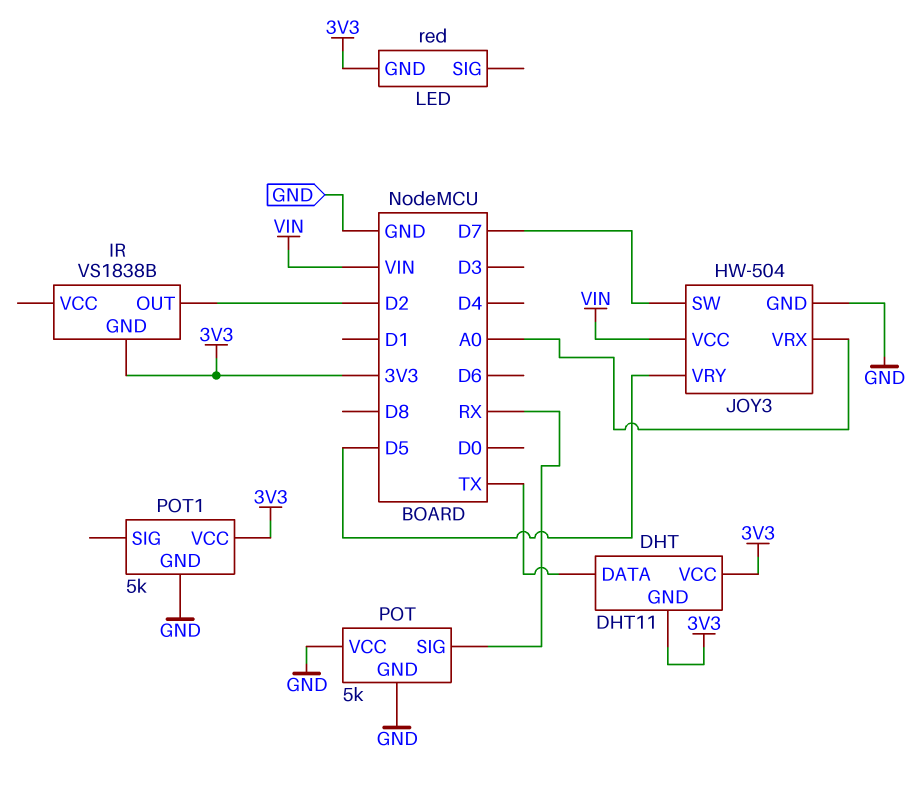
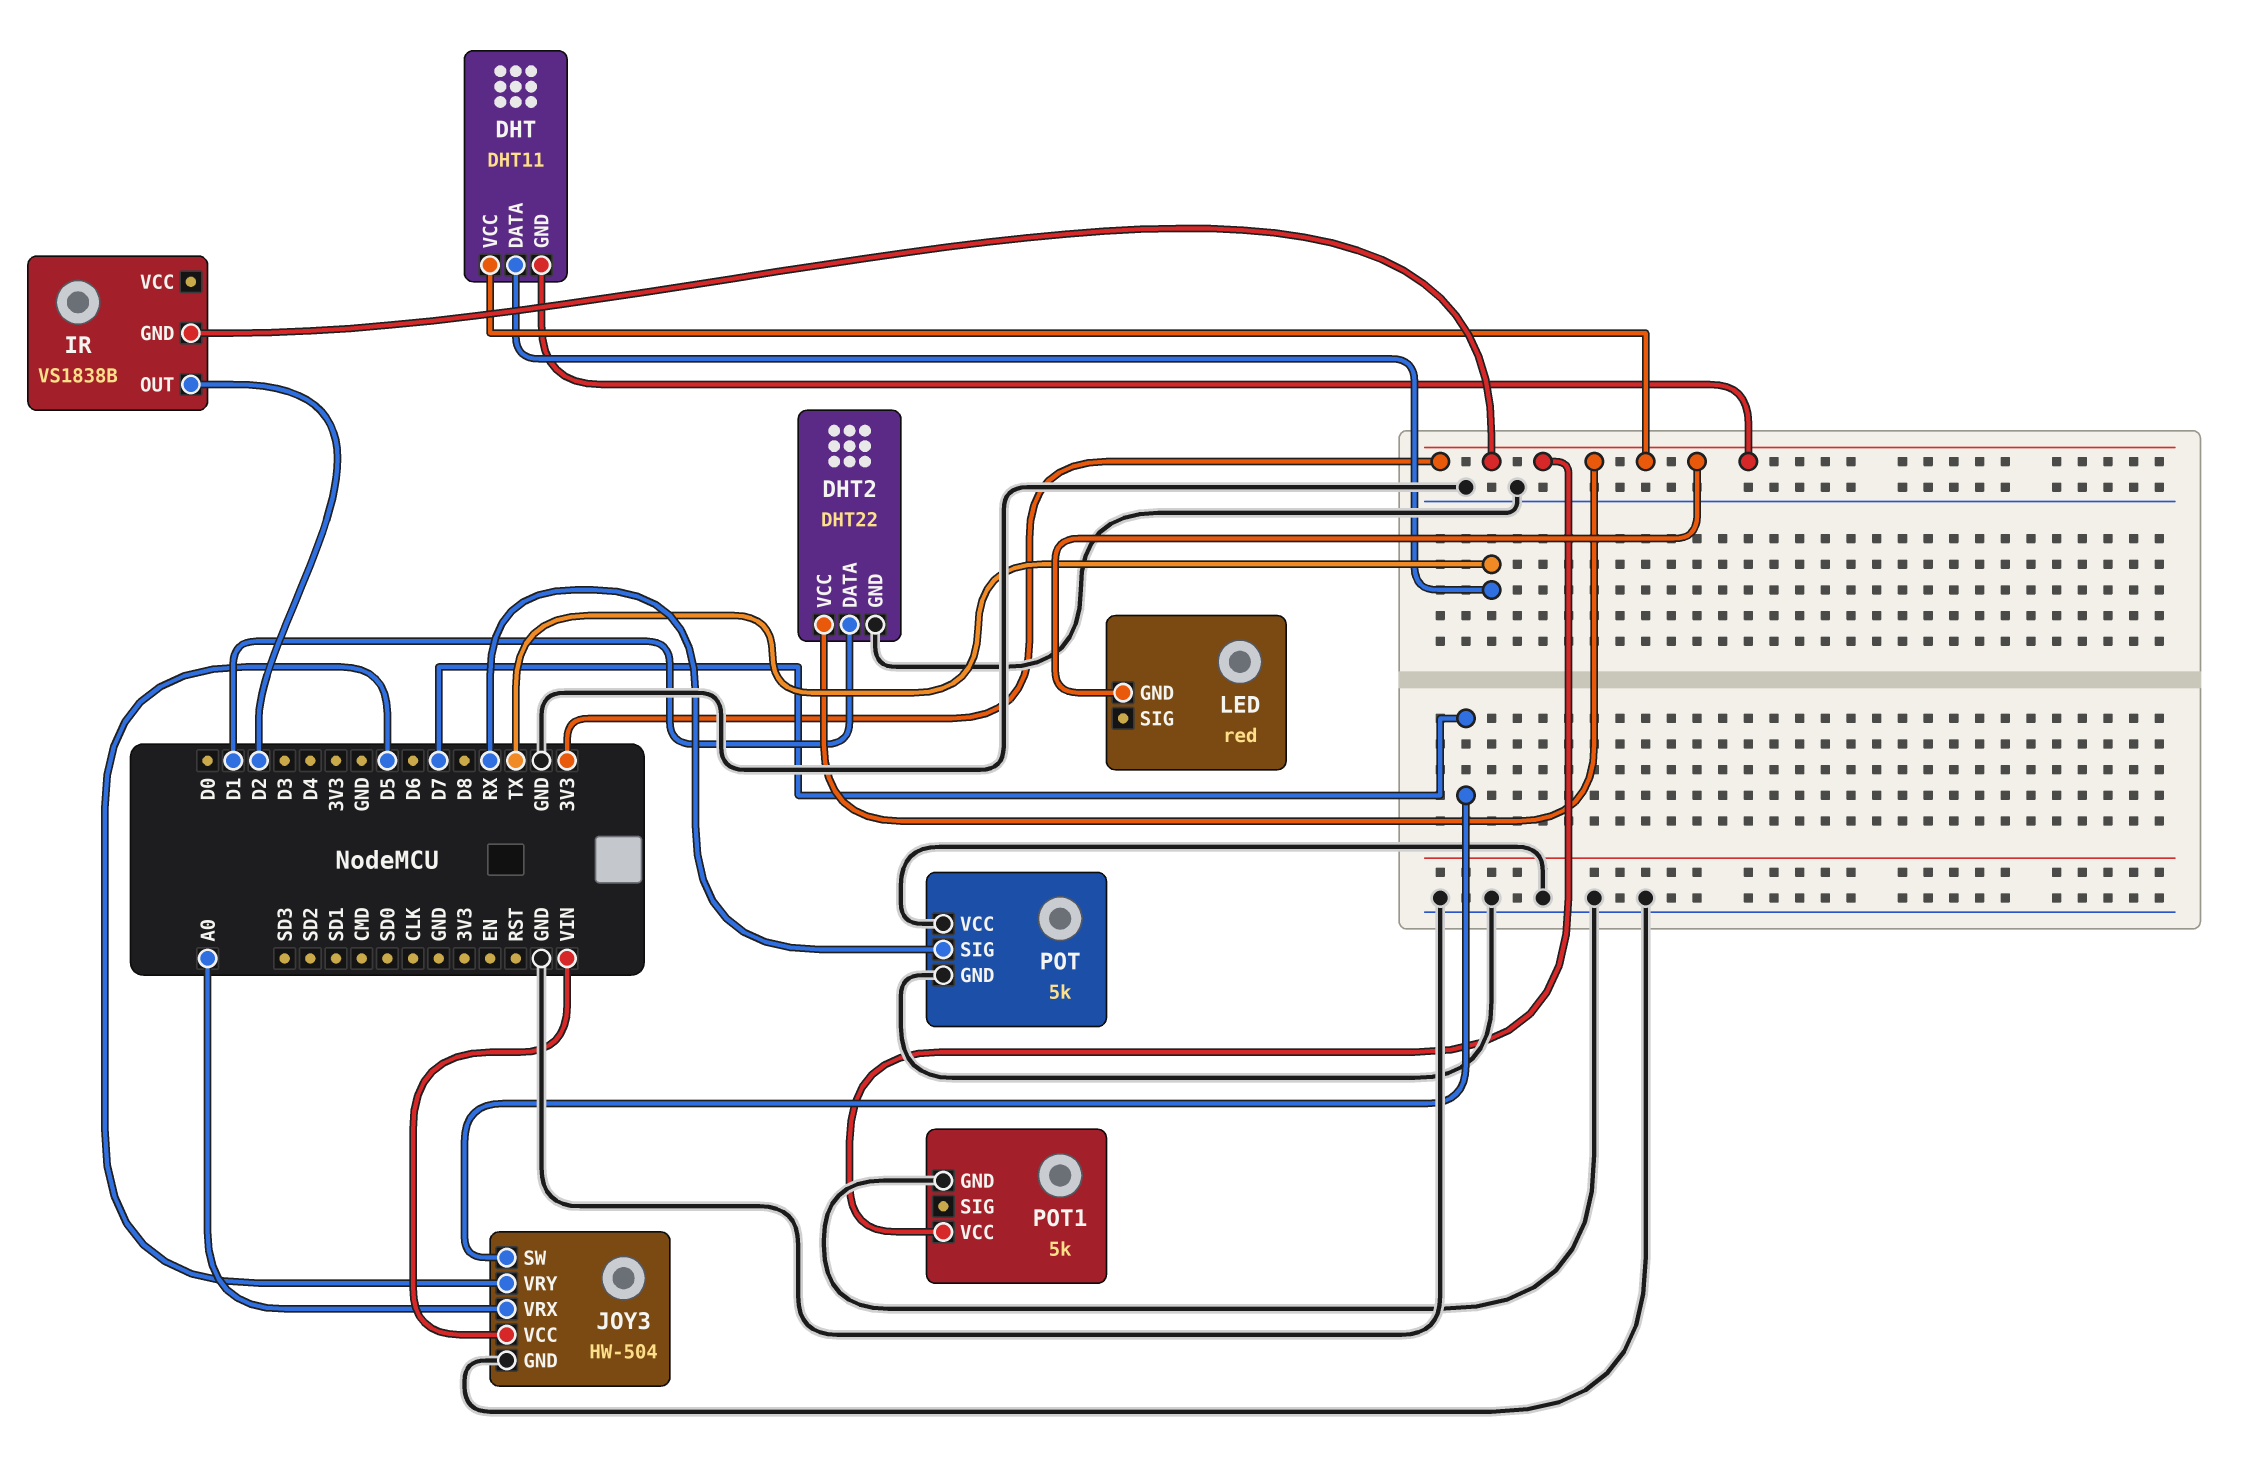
DHT2: none -> DHT22
DHT2 pin DATA: none -> D1
DHT2 pin GND: none -> GND
DHT2 pin VCC: none -> 3V3

